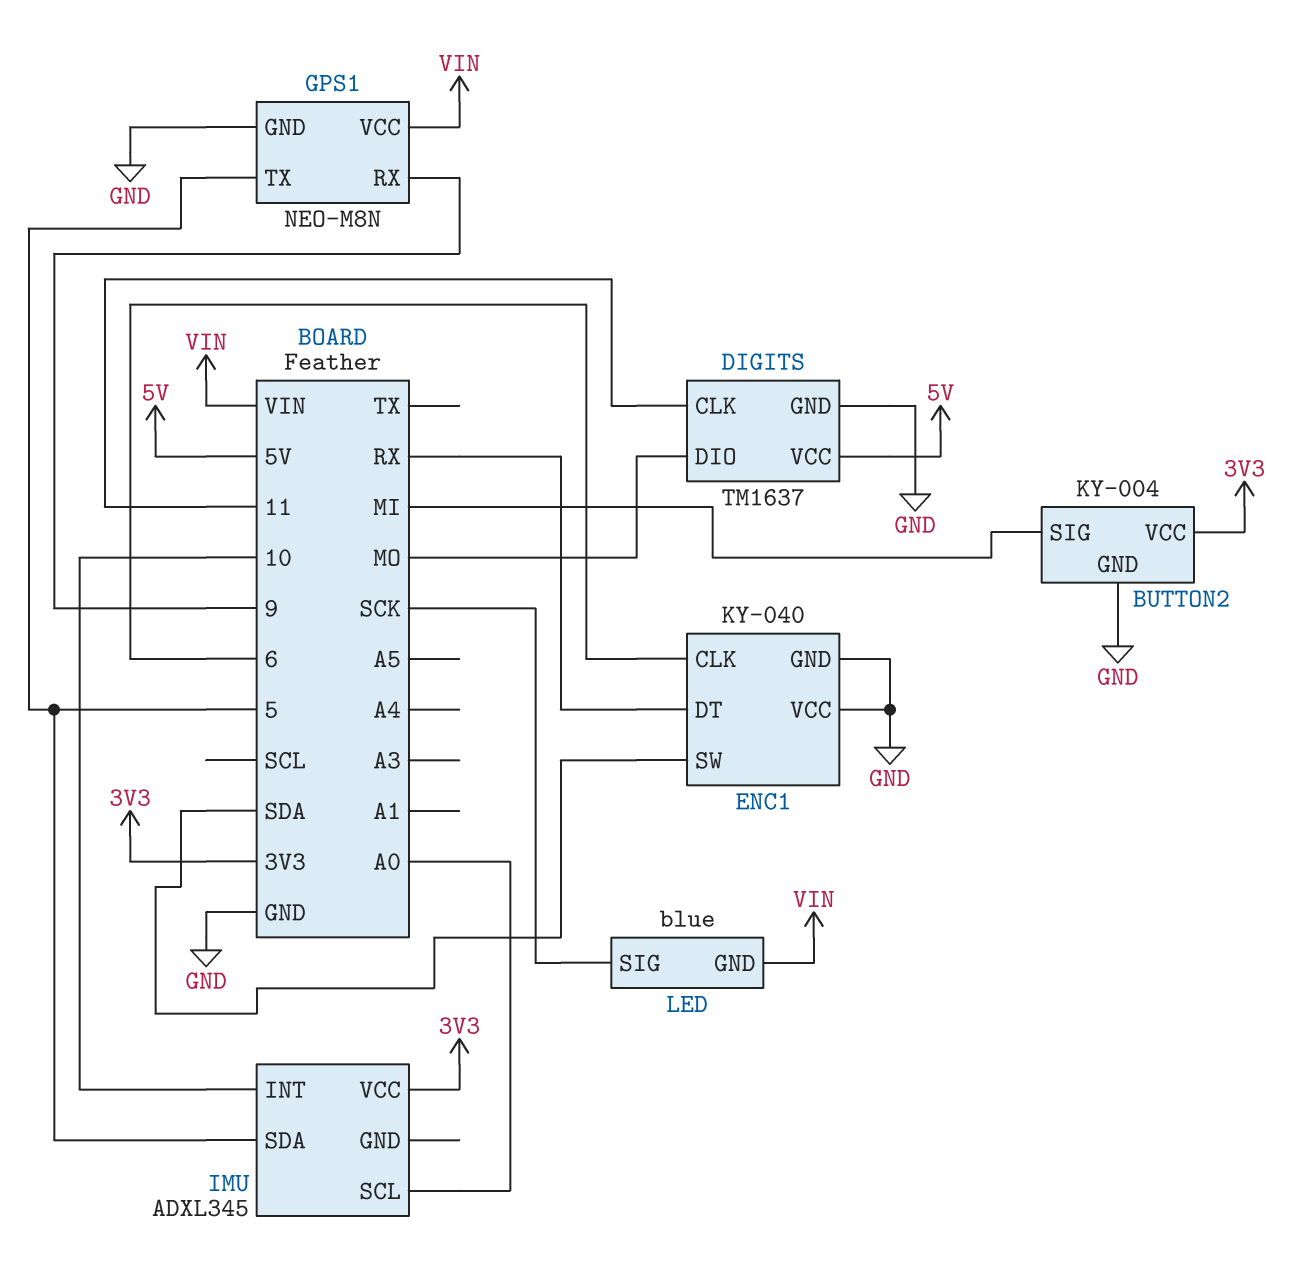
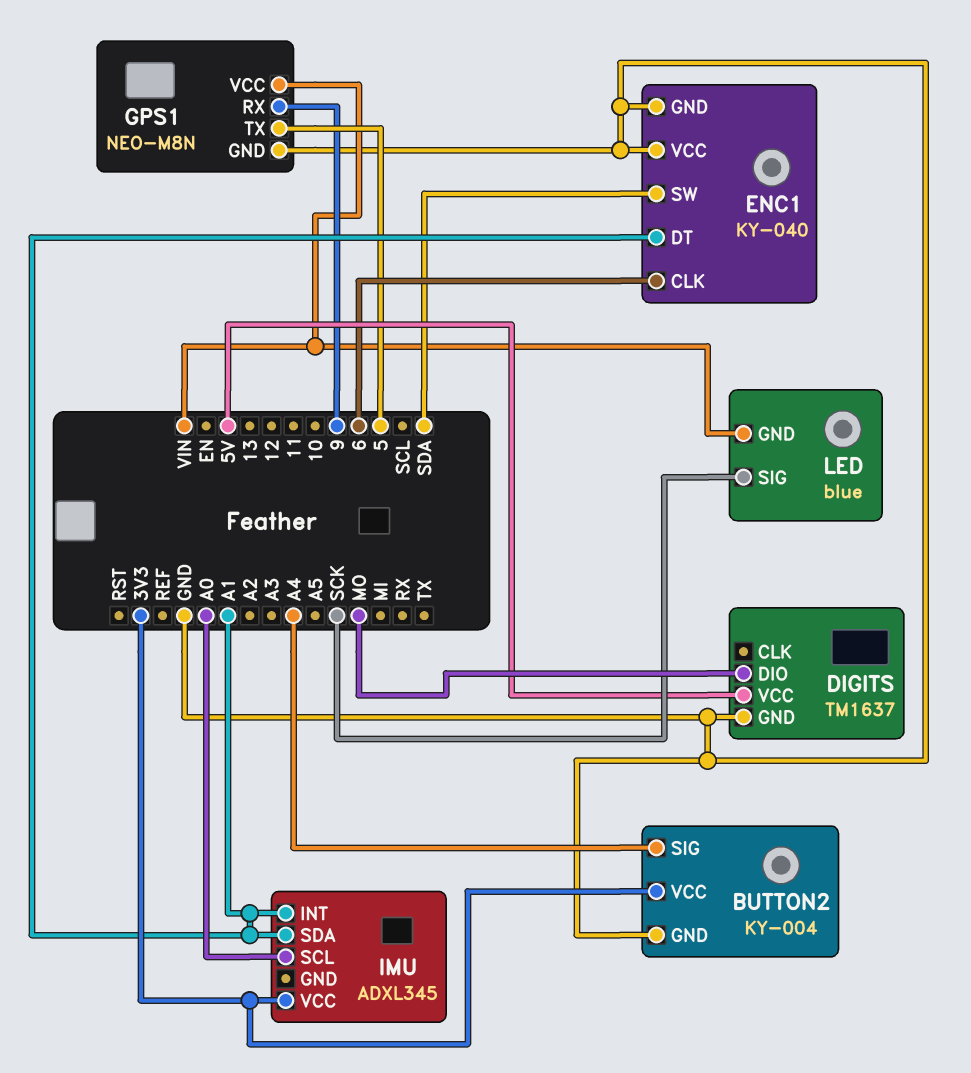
BUTTON2 pin SIG: MI -> A4
DIGITS pin CLK: 11 -> none
ENC1 pin DT: RX -> A1
IMU pin INT: 10 -> A1
IMU pin SDA: 5 -> A1

